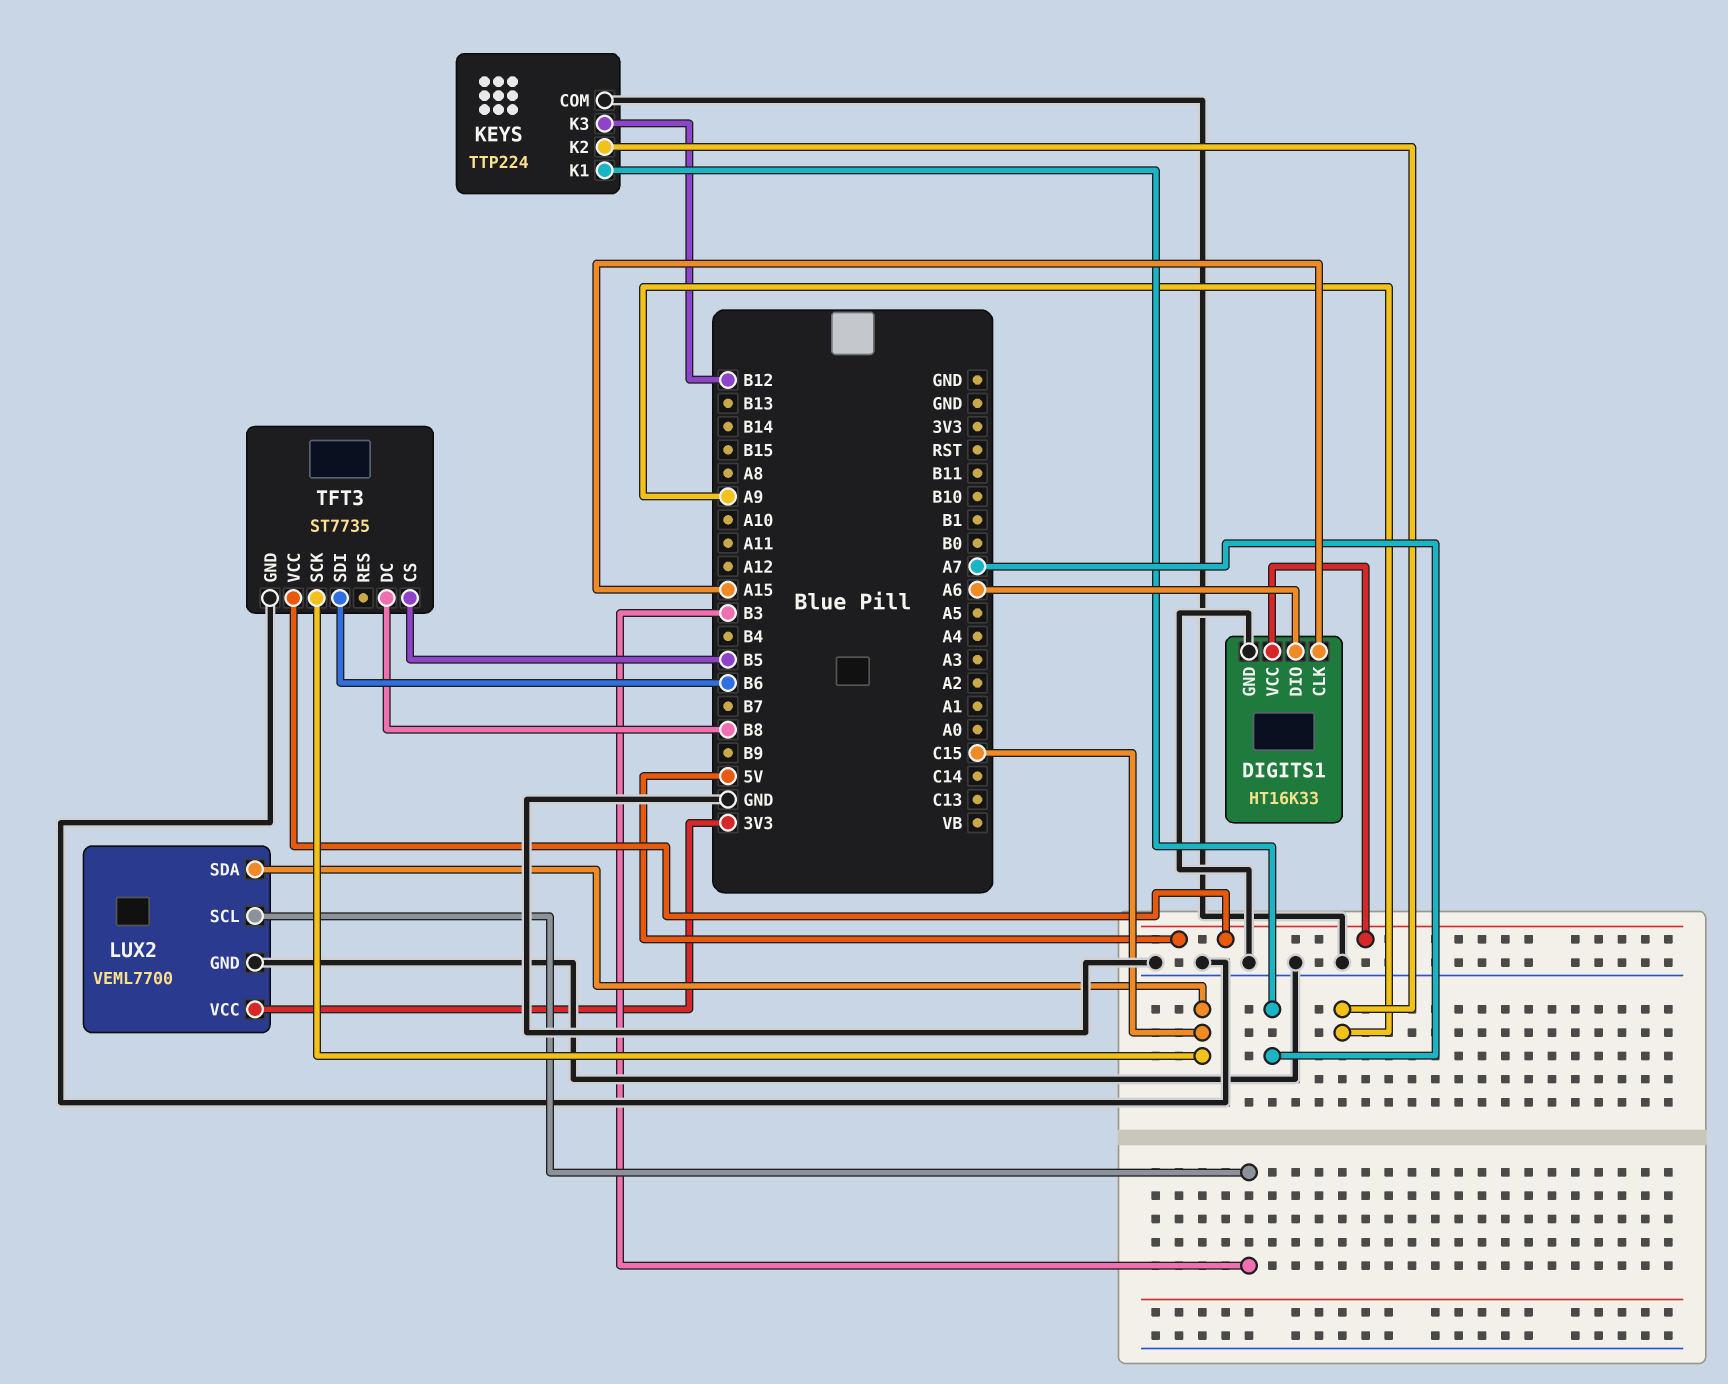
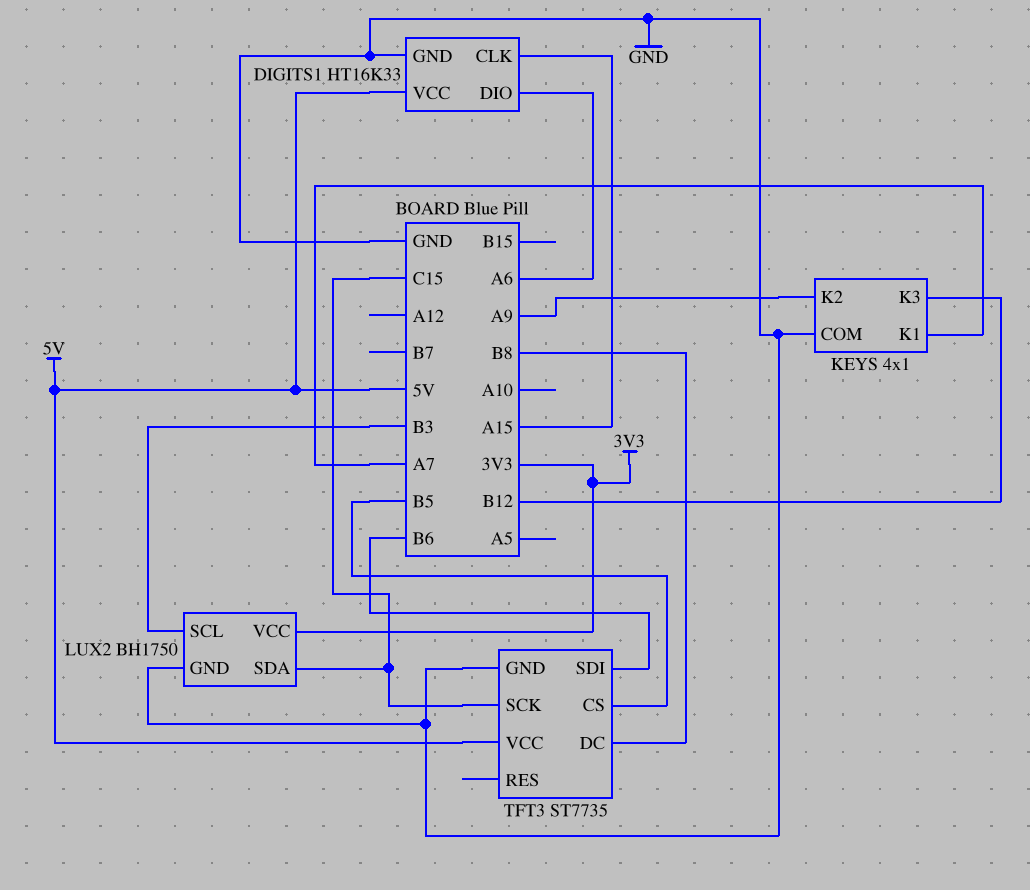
KEYS: TTP224 -> 4x1
LUX2: VEML7700 -> BH1750

